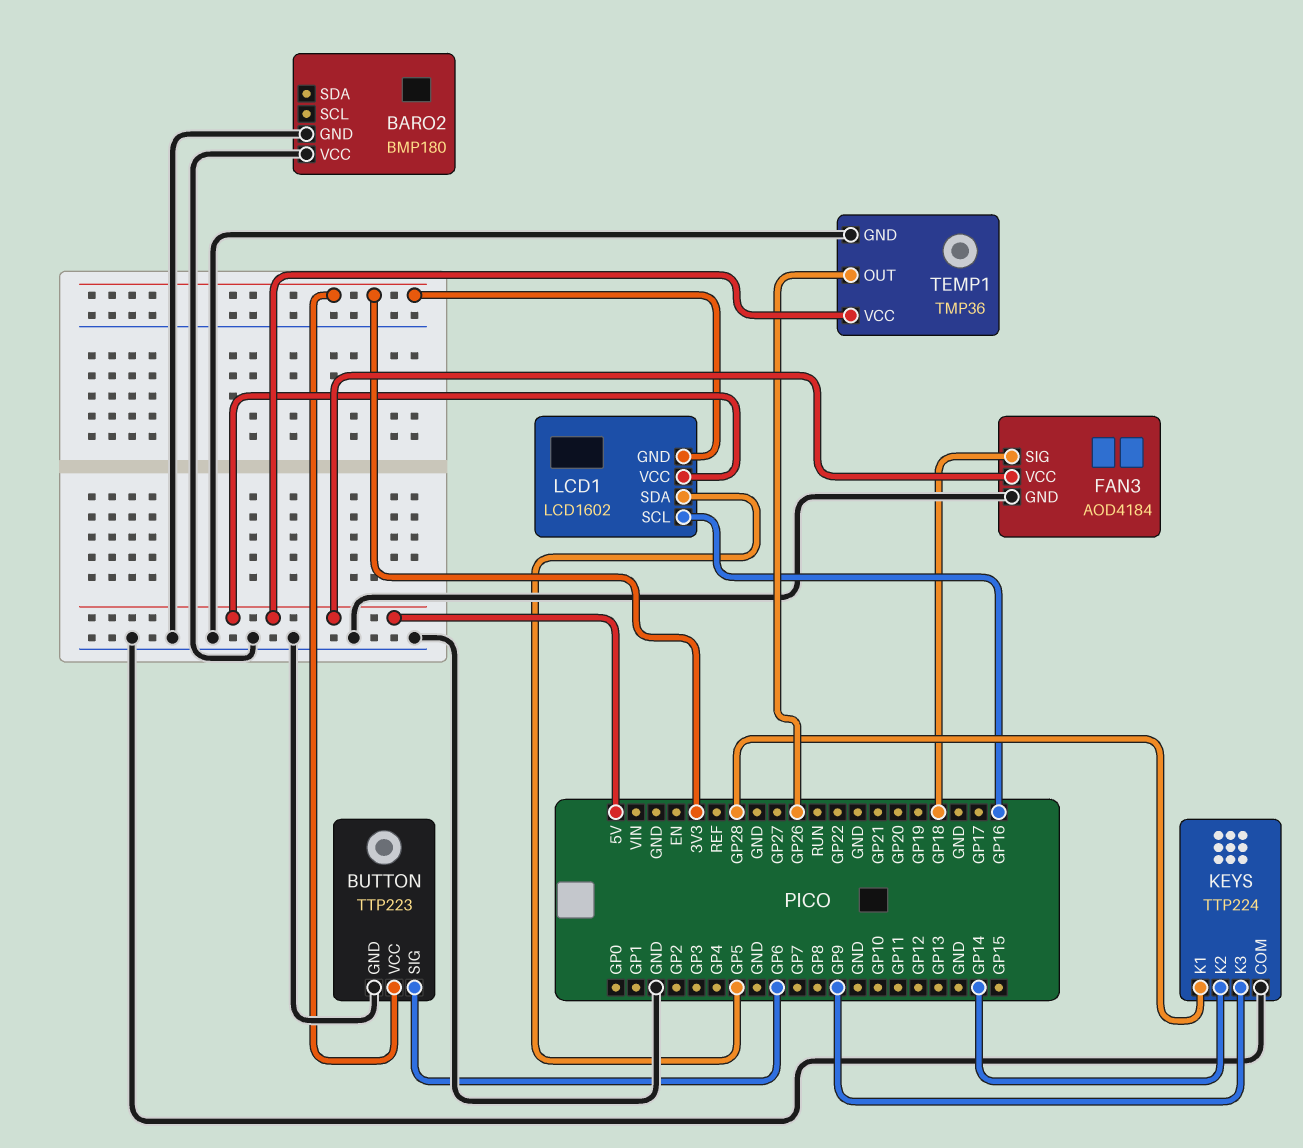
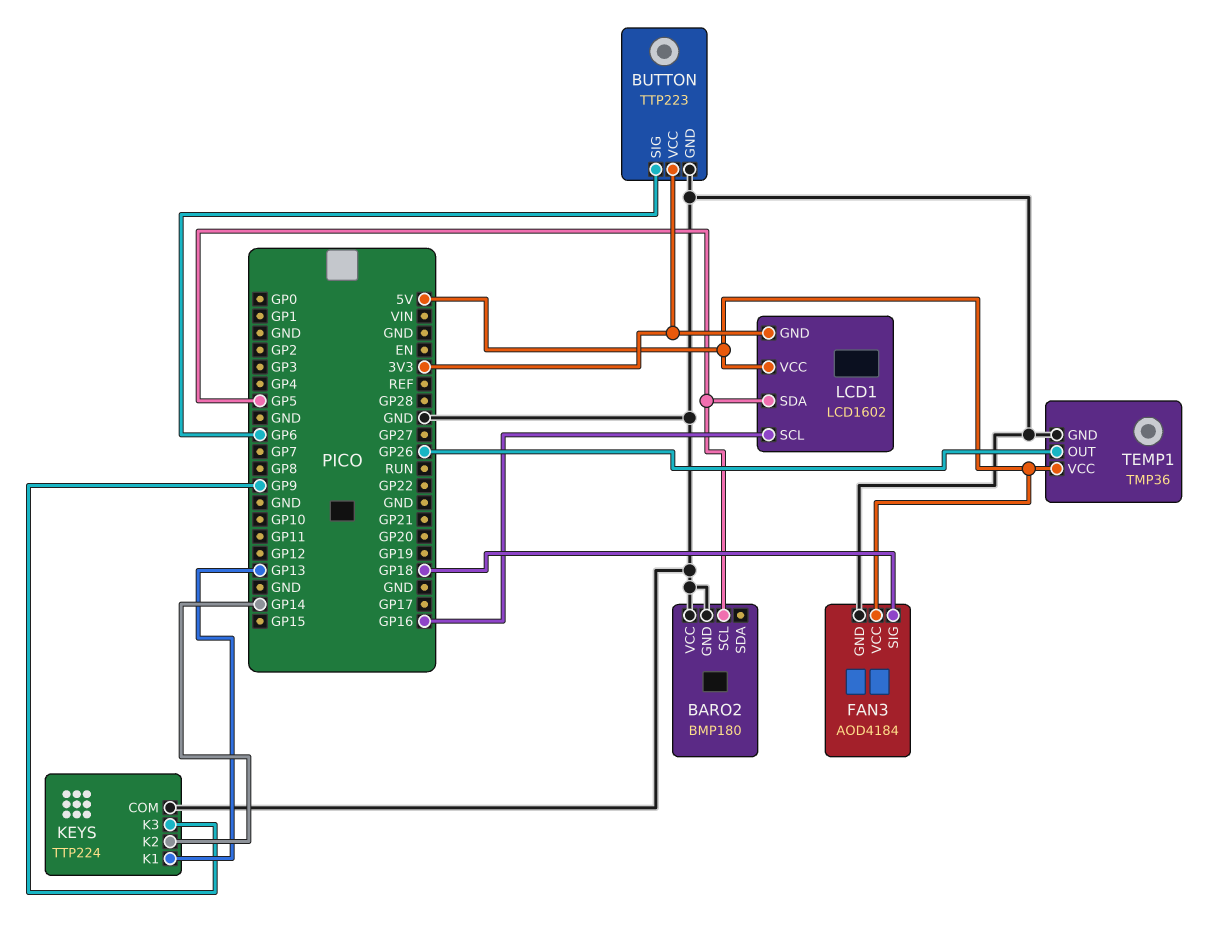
BARO2 pin SCL: none -> GP5
KEYS pin K1: GP28 -> GP13

